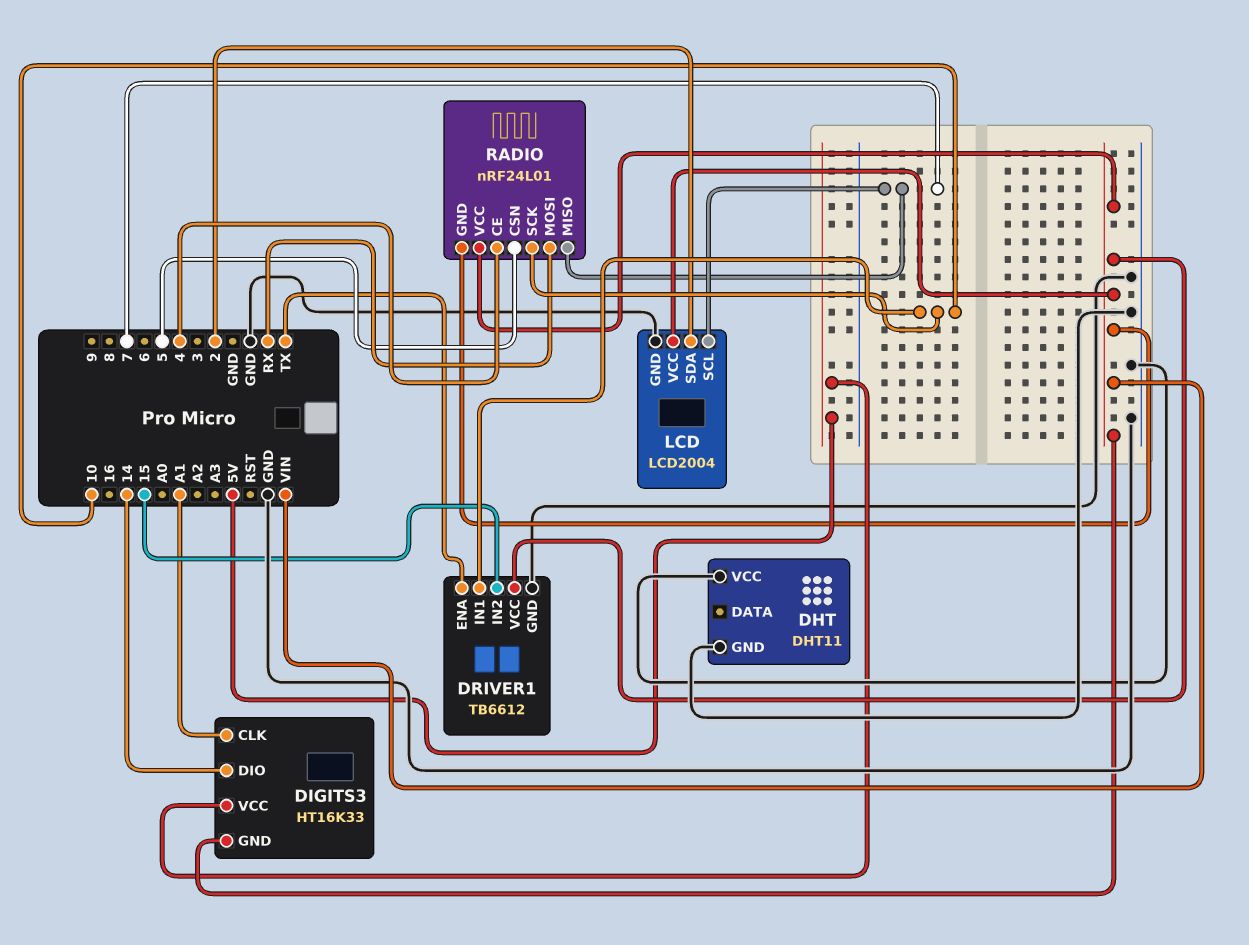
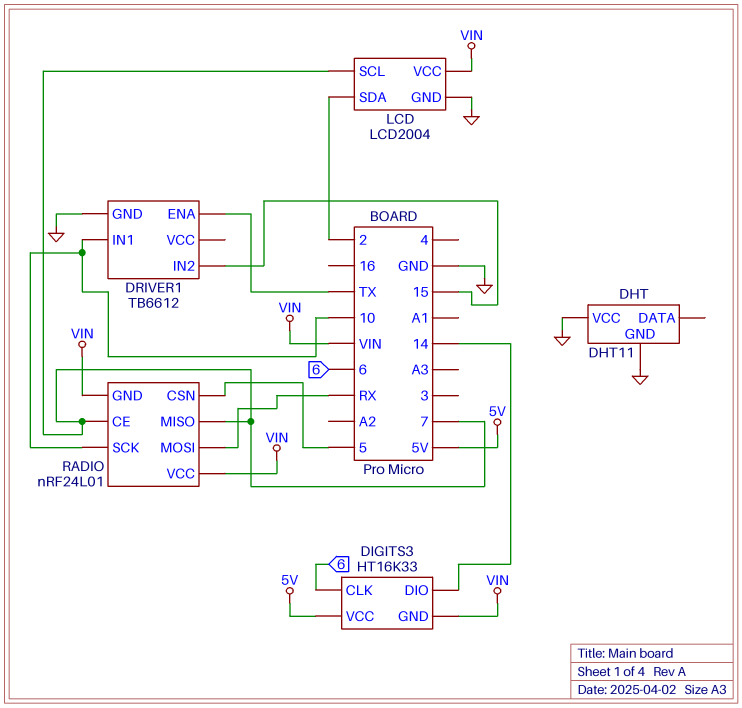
DIGITS3 pin CLK: A1 -> 6
DRIVER1 pin VCC: VIN -> none
RADIO pin CE: 4 -> 7

